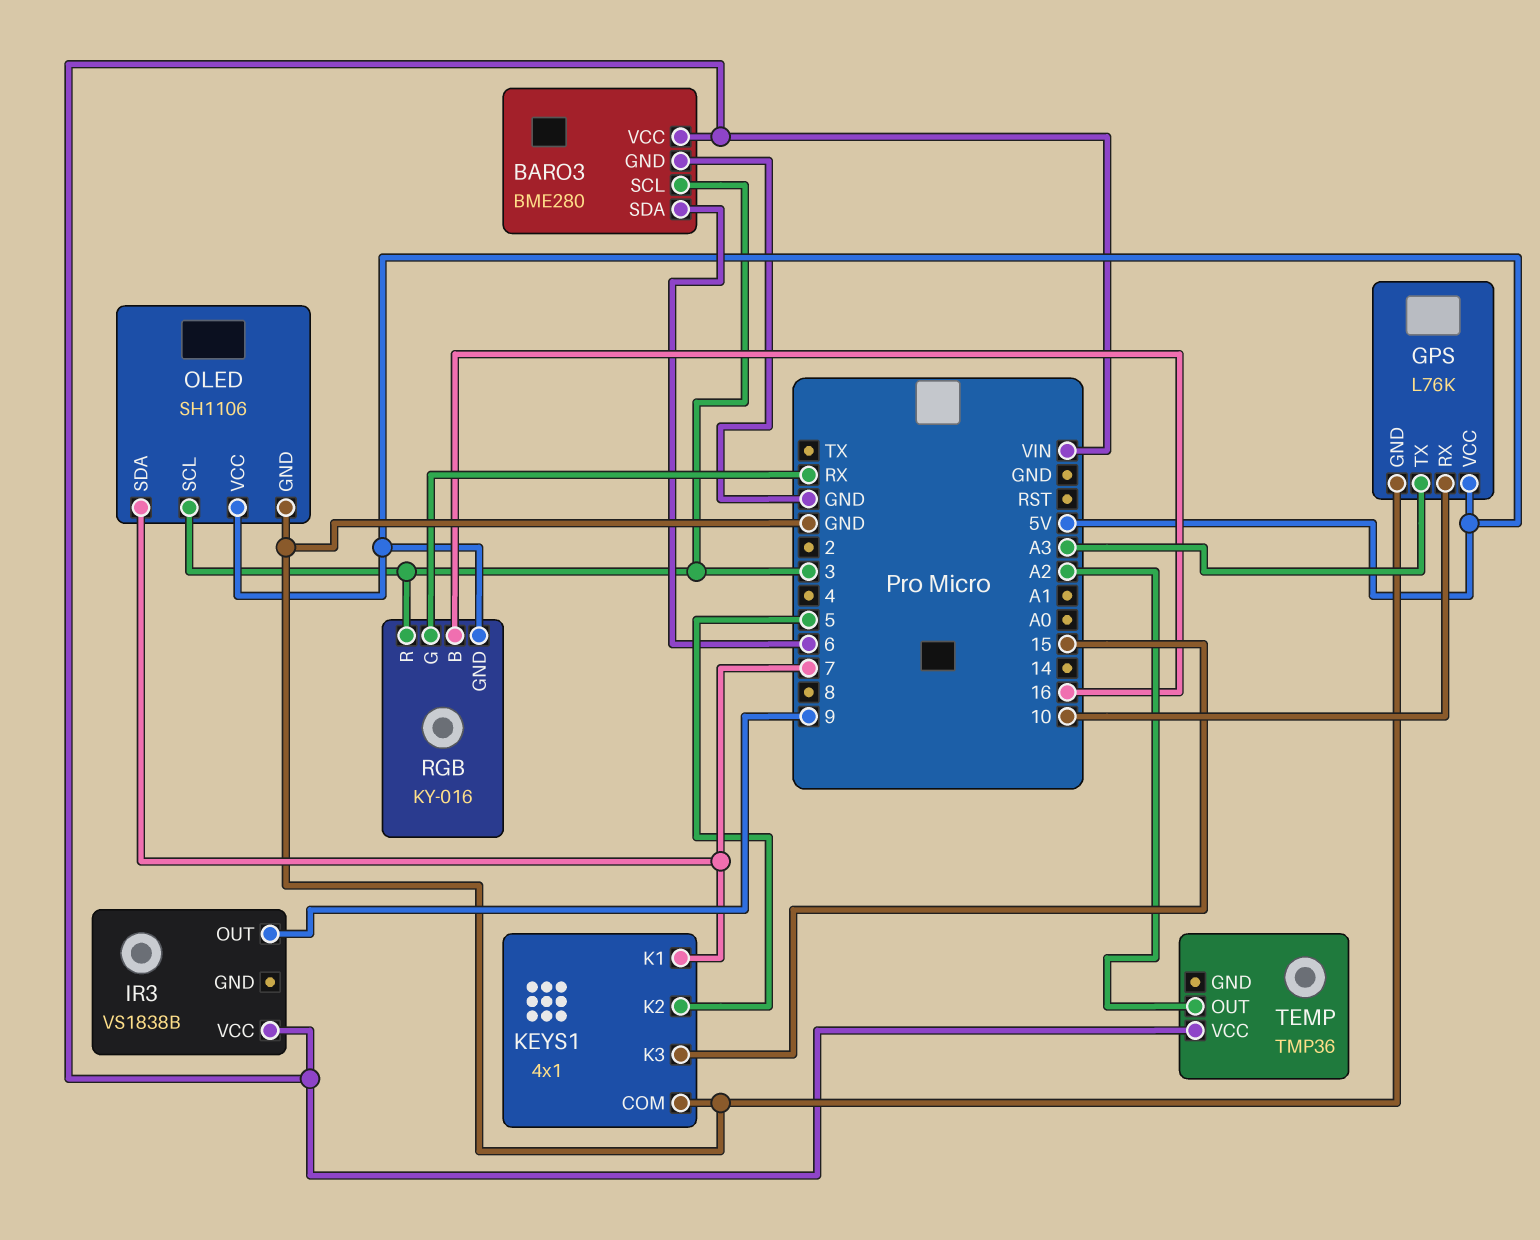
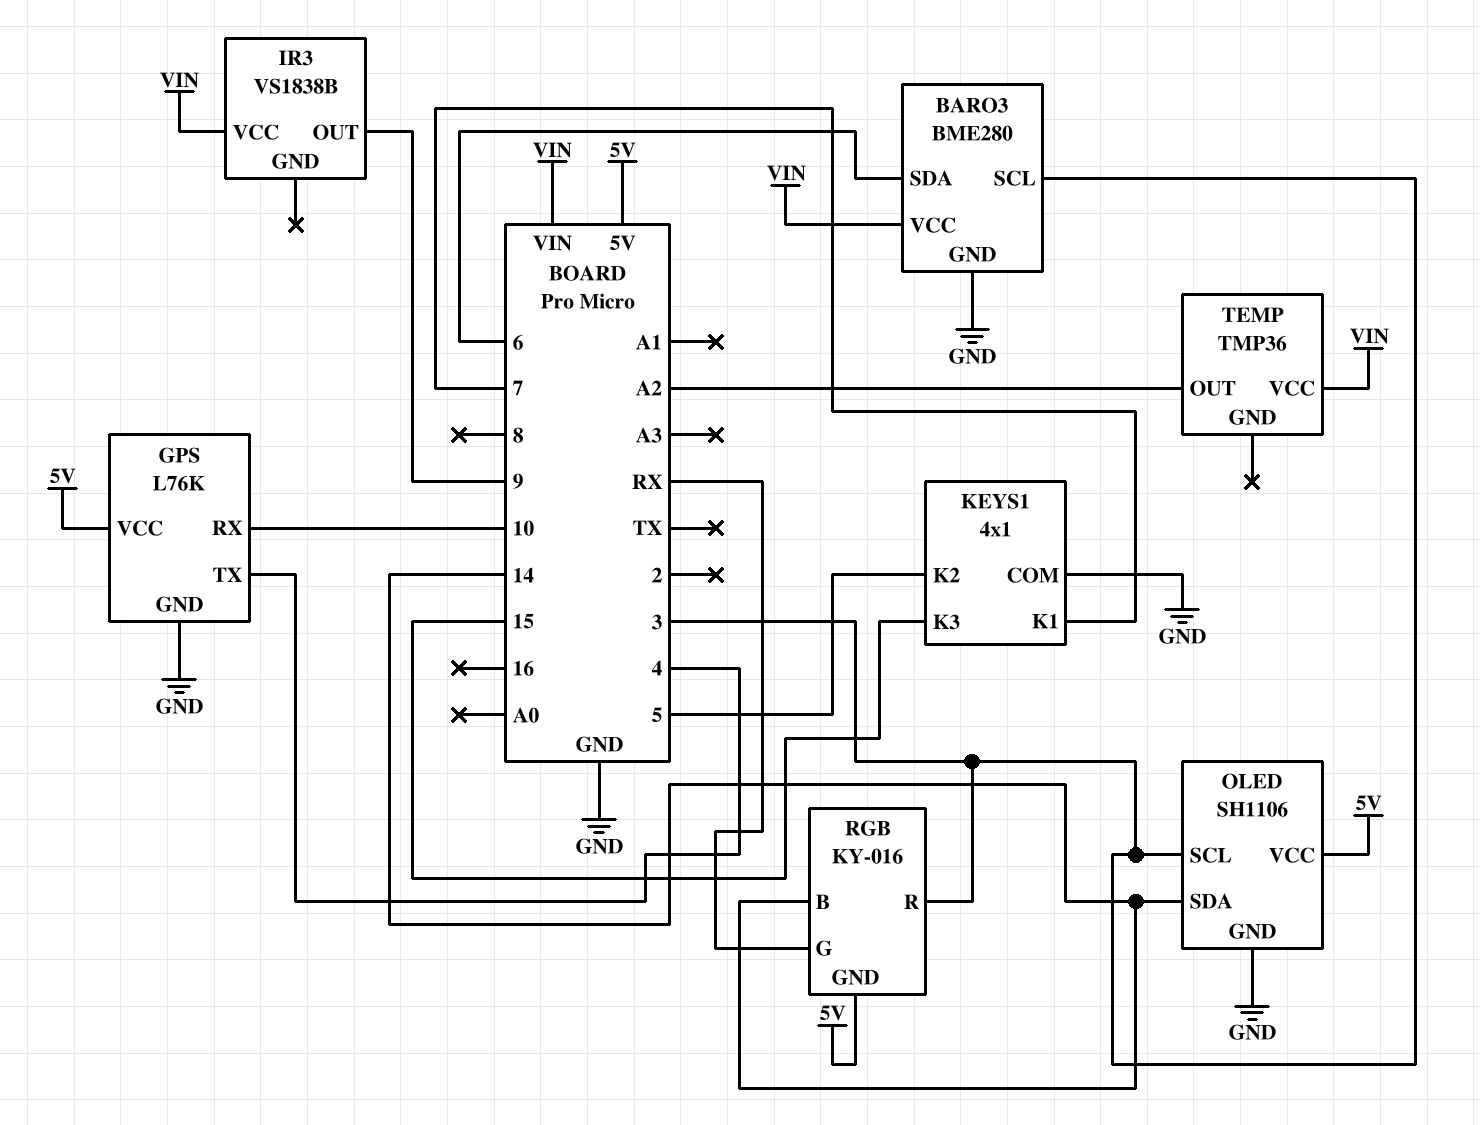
GPS pin TX: A3 -> 4
OLED pin SDA: 7 -> 14
RGB pin B: 16 -> 14

